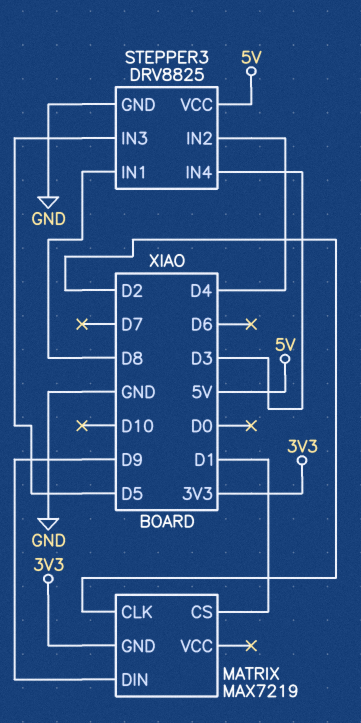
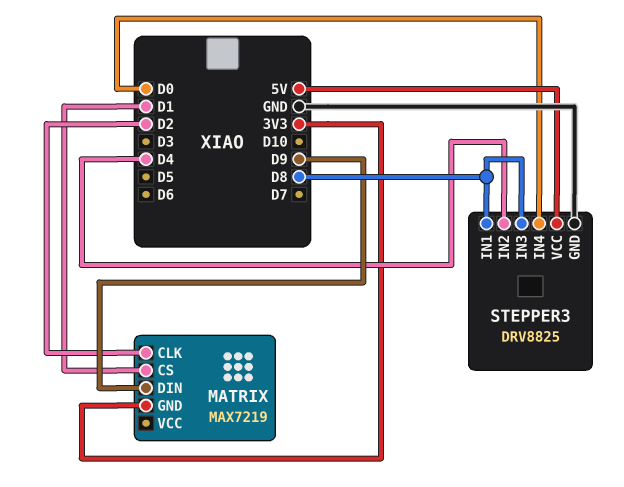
STEPPER3 pin IN3: D5 -> D8
STEPPER3 pin IN4: D3 -> D0

